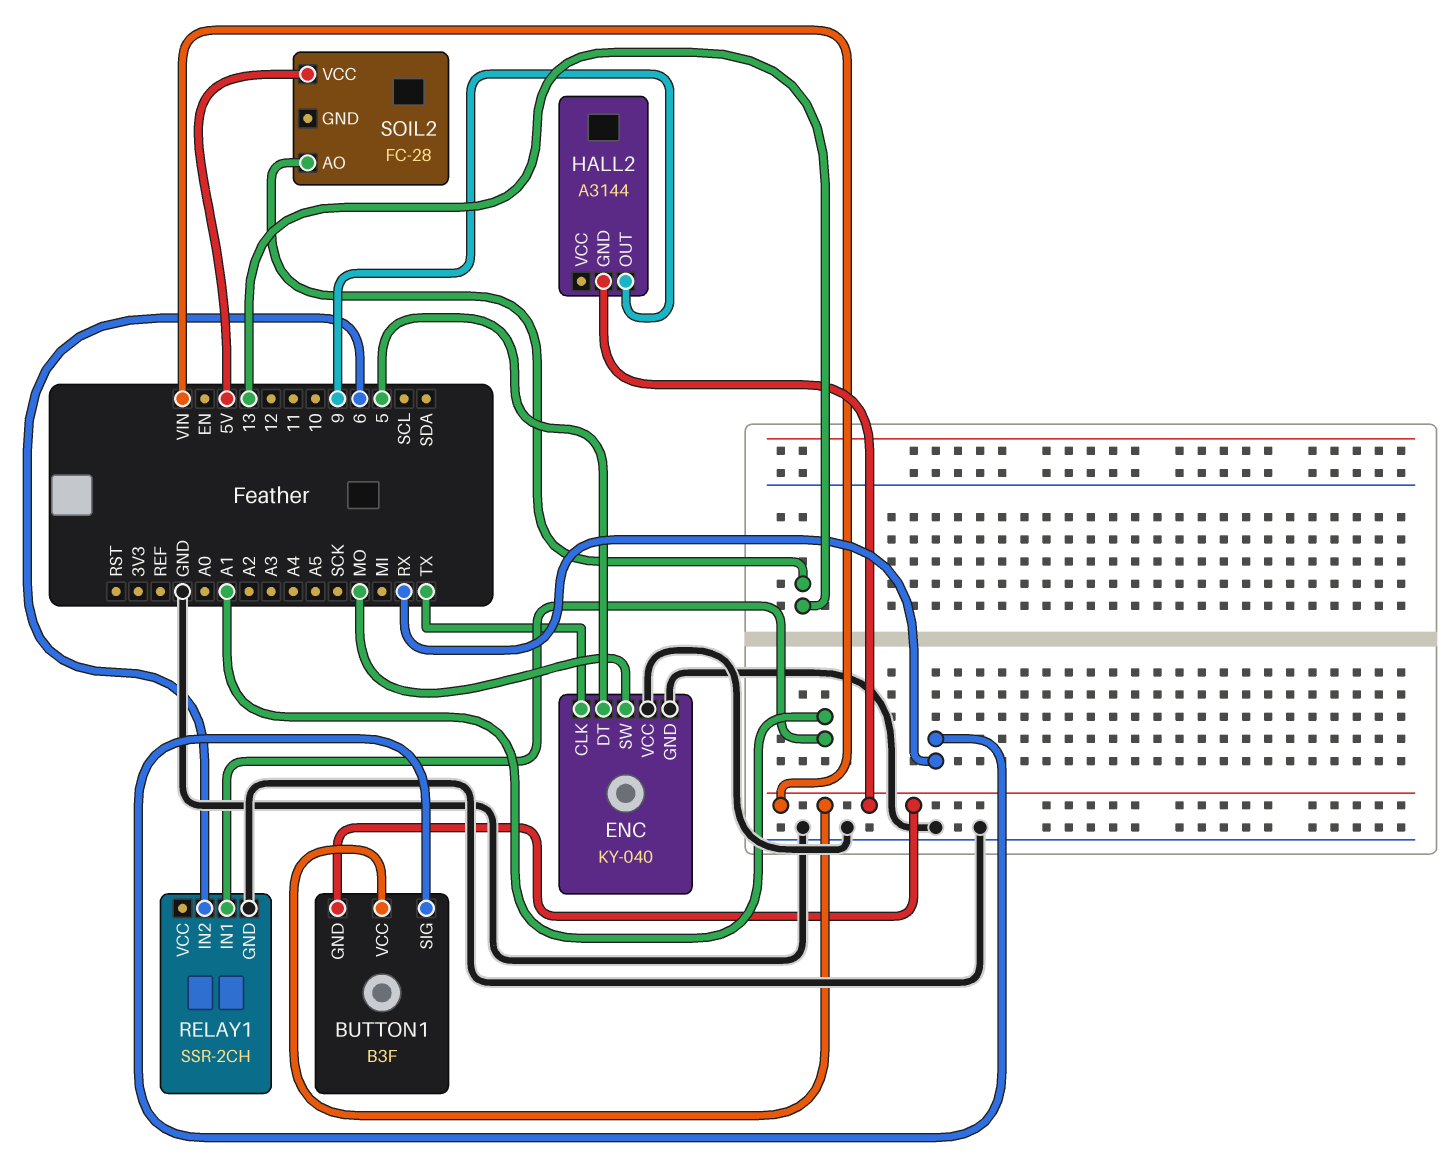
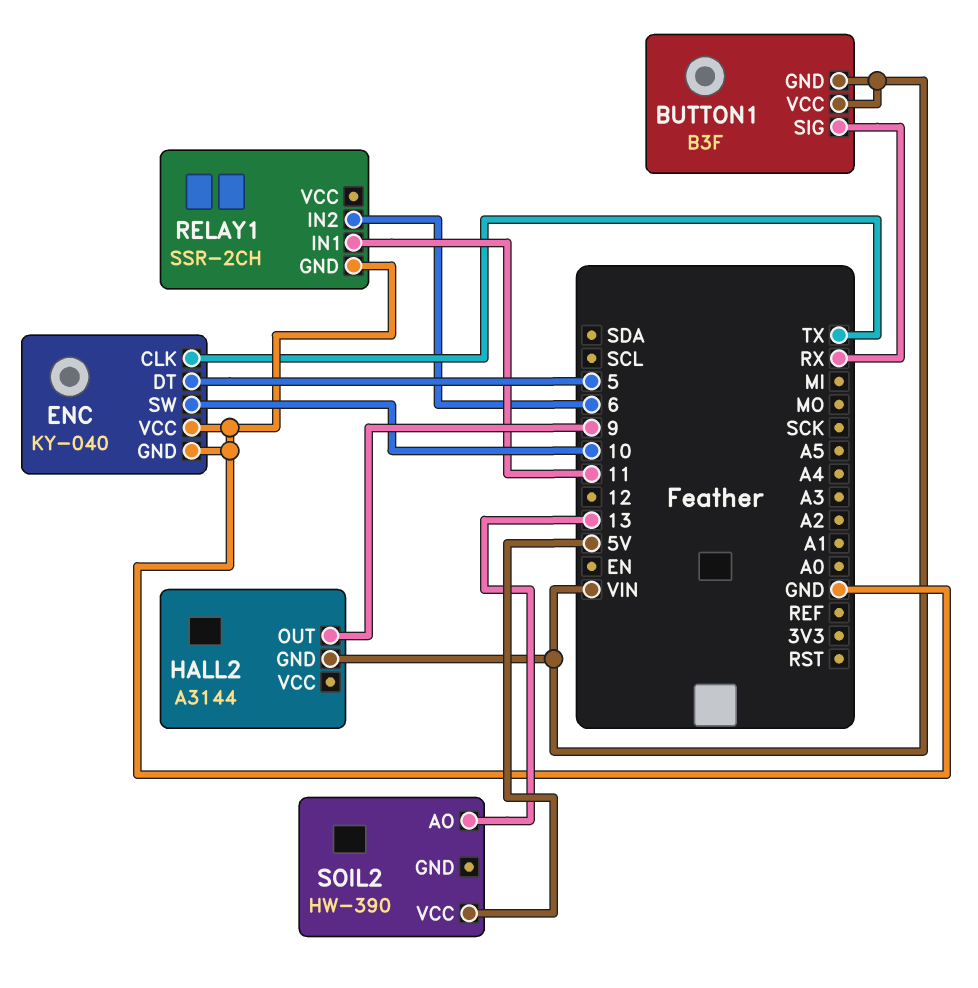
ENC pin SW: MO -> 10
RELAY1 pin IN1: A1 -> 11
SOIL2: FC-28 -> HW-390

